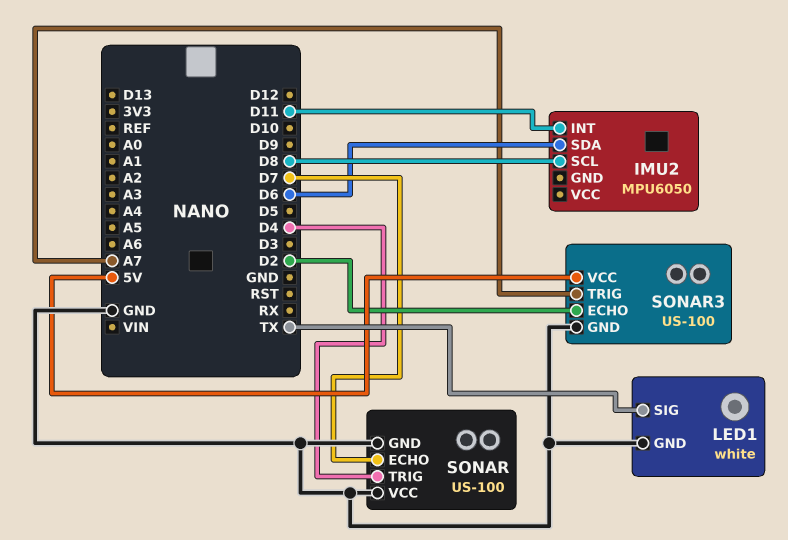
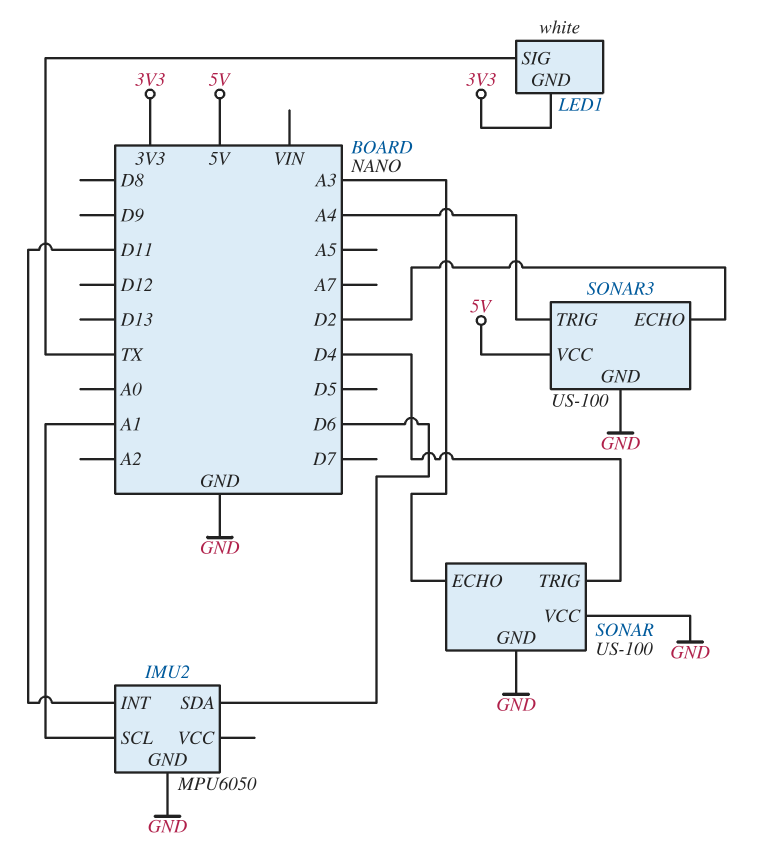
IMU2 pin GND: none -> GND
IMU2 pin SCL: D8 -> A1
LED1 pin GND: GND -> 3V3
SONAR pin ECHO: D7 -> A3
SONAR3 pin TRIG: A7 -> A4

